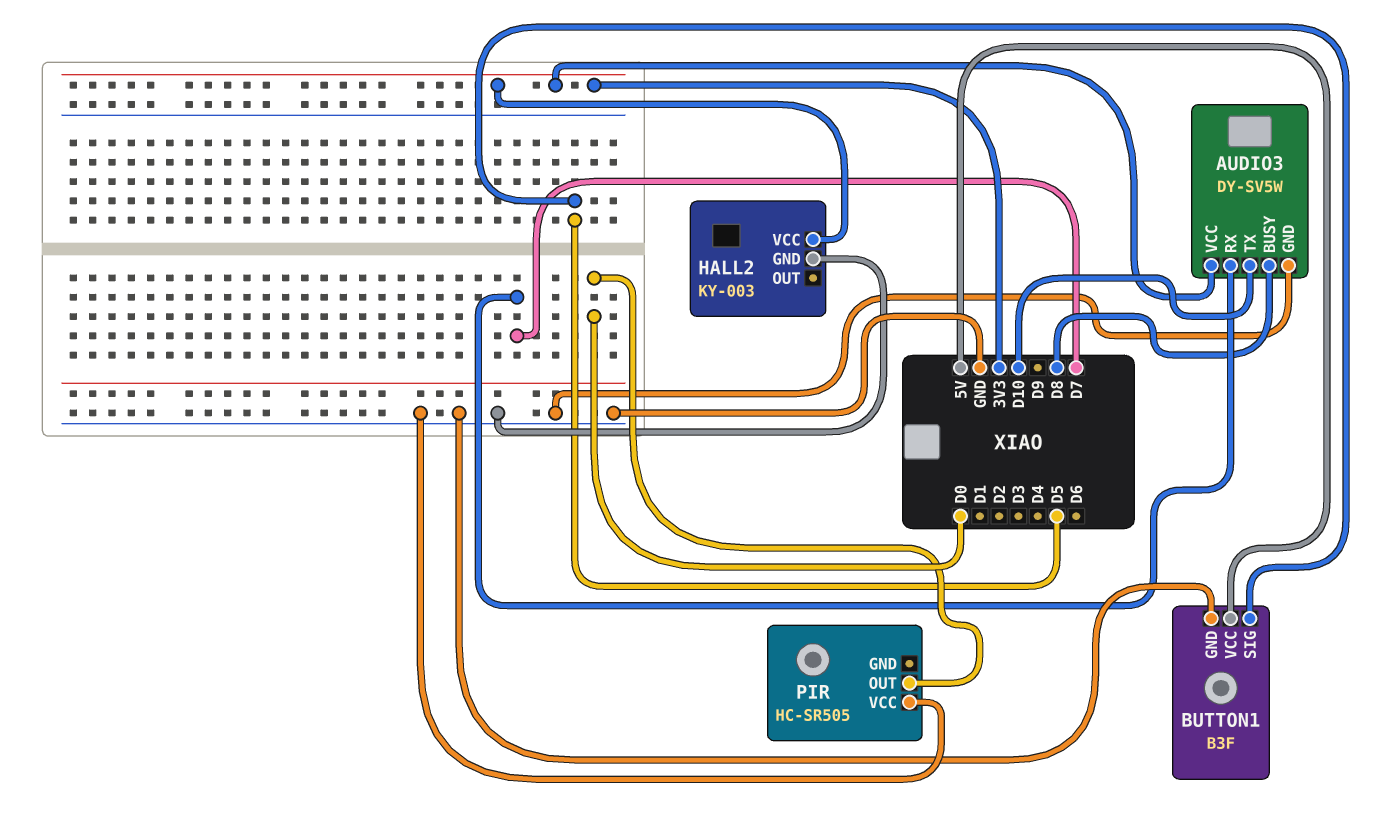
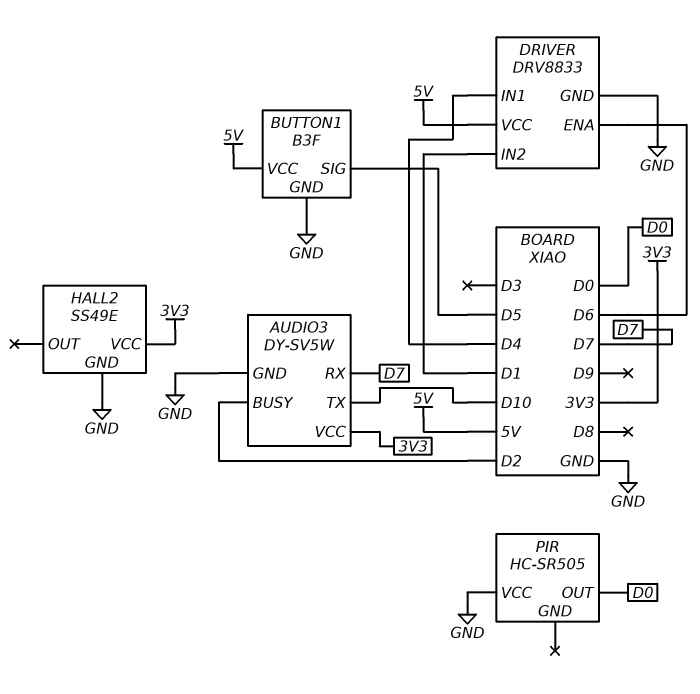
AUDIO3 pin BUSY: D8 -> D2
DRIVER: none -> DRV8833
DRIVER pin ENA: none -> D6
DRIVER pin GND: none -> GND
DRIVER pin IN1: none -> D4
DRIVER pin IN2: none -> D1
DRIVER pin VCC: none -> 5V
HALL2: KY-003 -> SS49E

